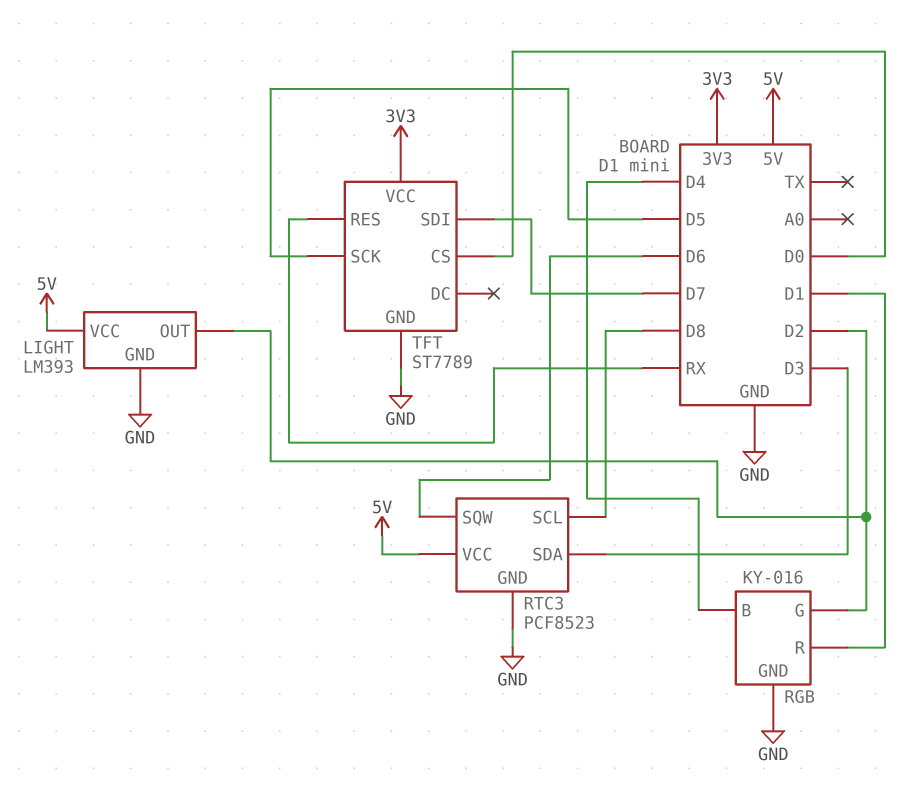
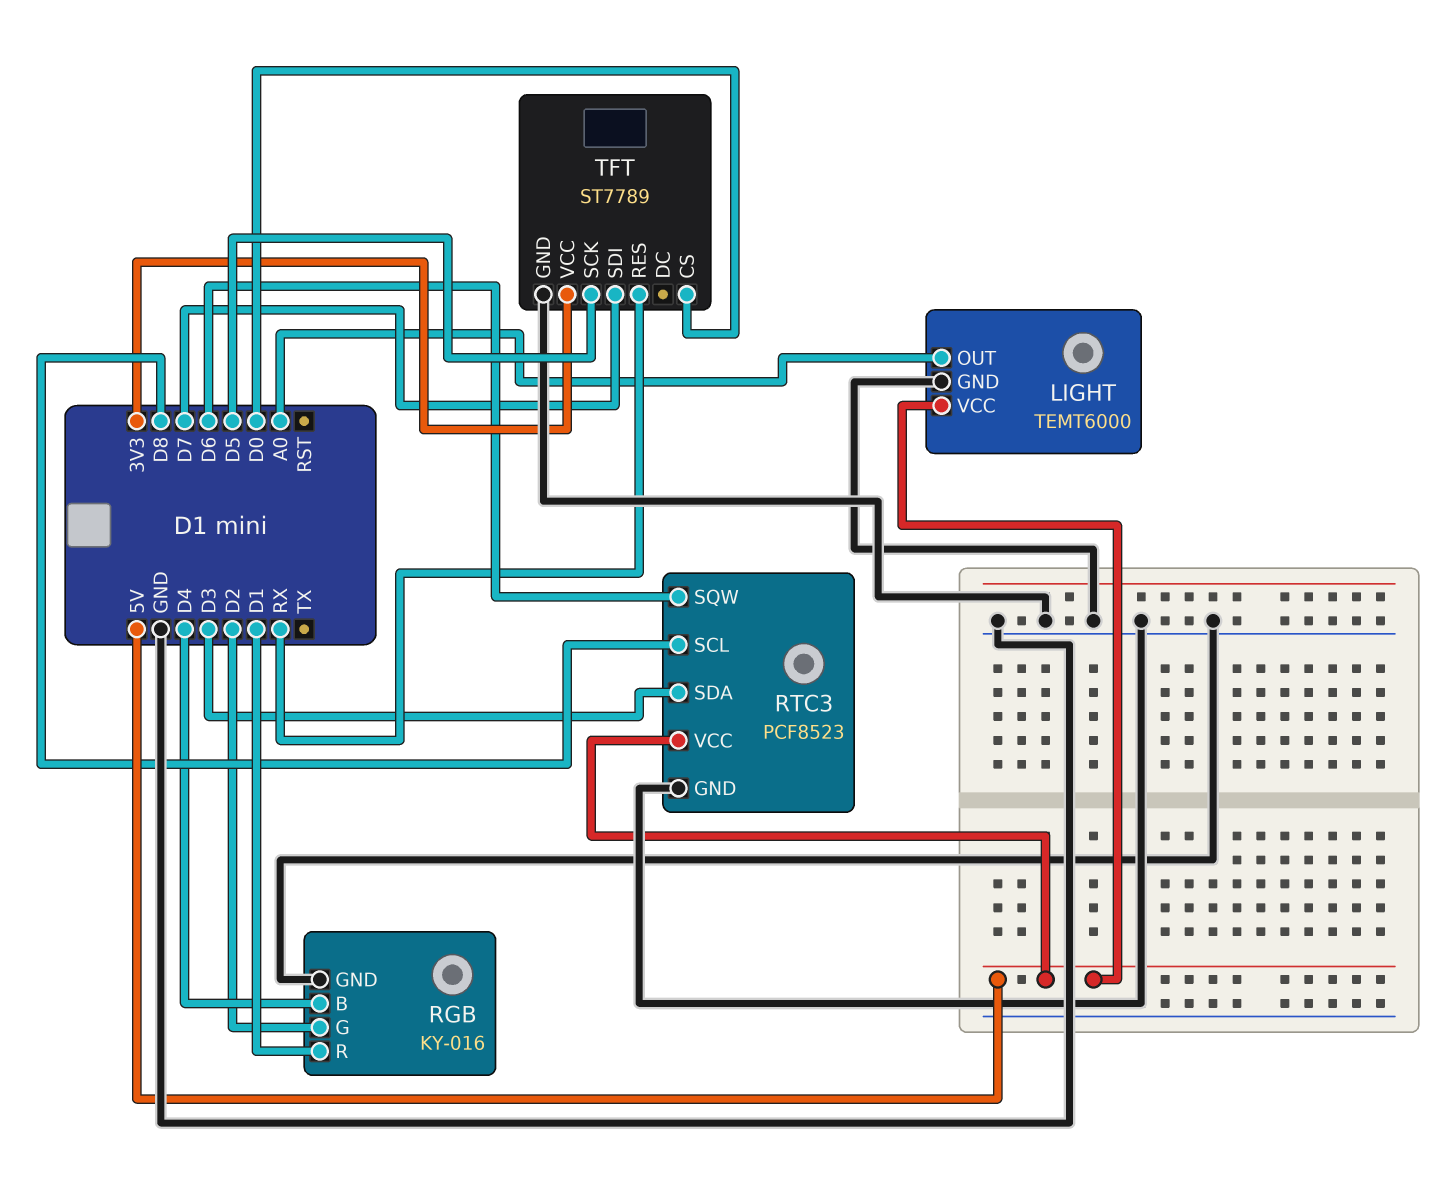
LIGHT: LM393 -> TEMT6000
LIGHT pin OUT: D2 -> A0

